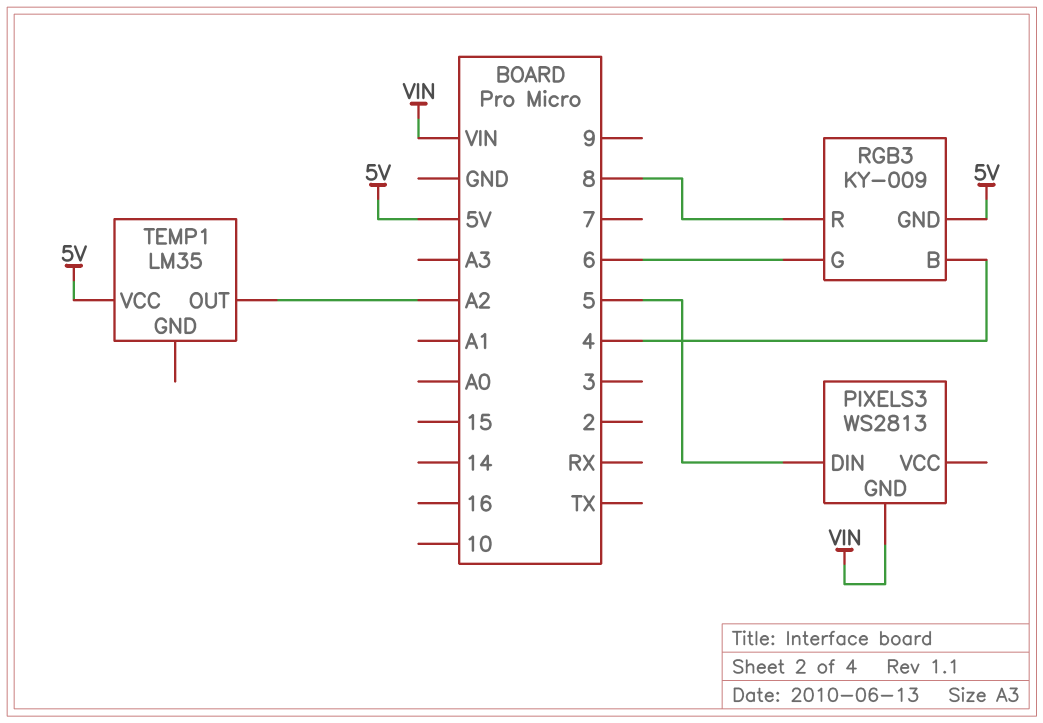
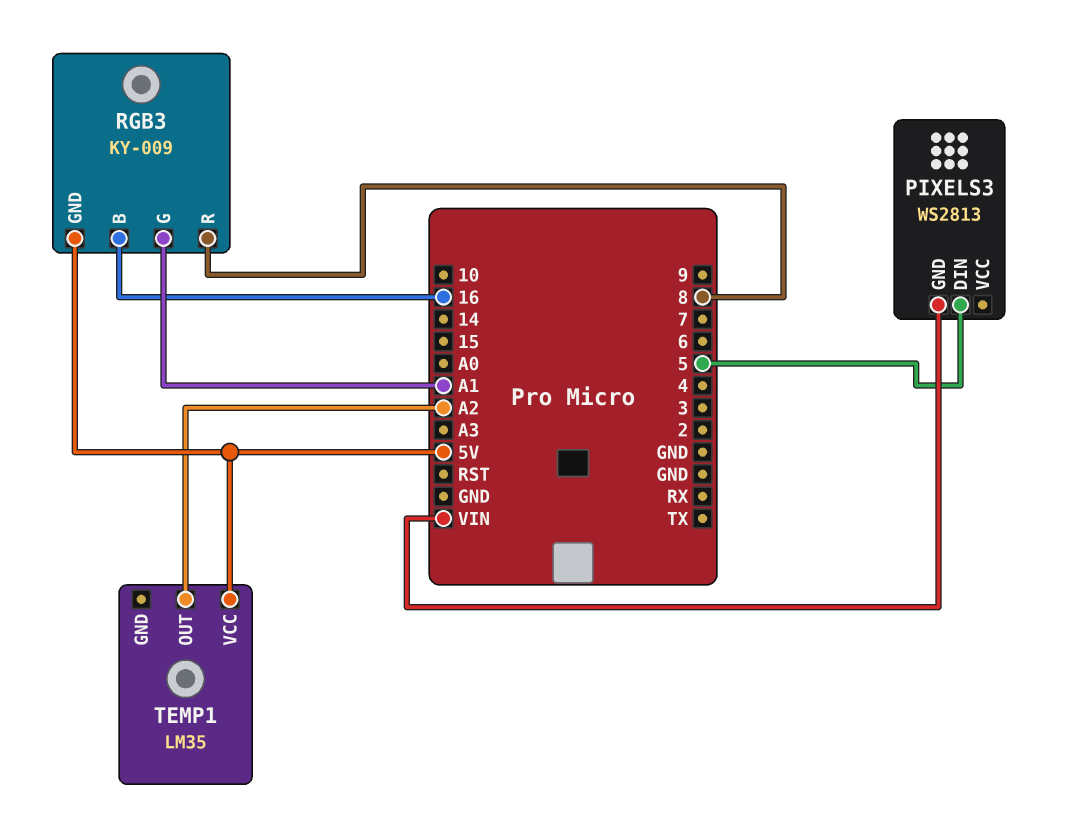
RGB3 pin B: 4 -> 16
RGB3 pin G: 6 -> A1

